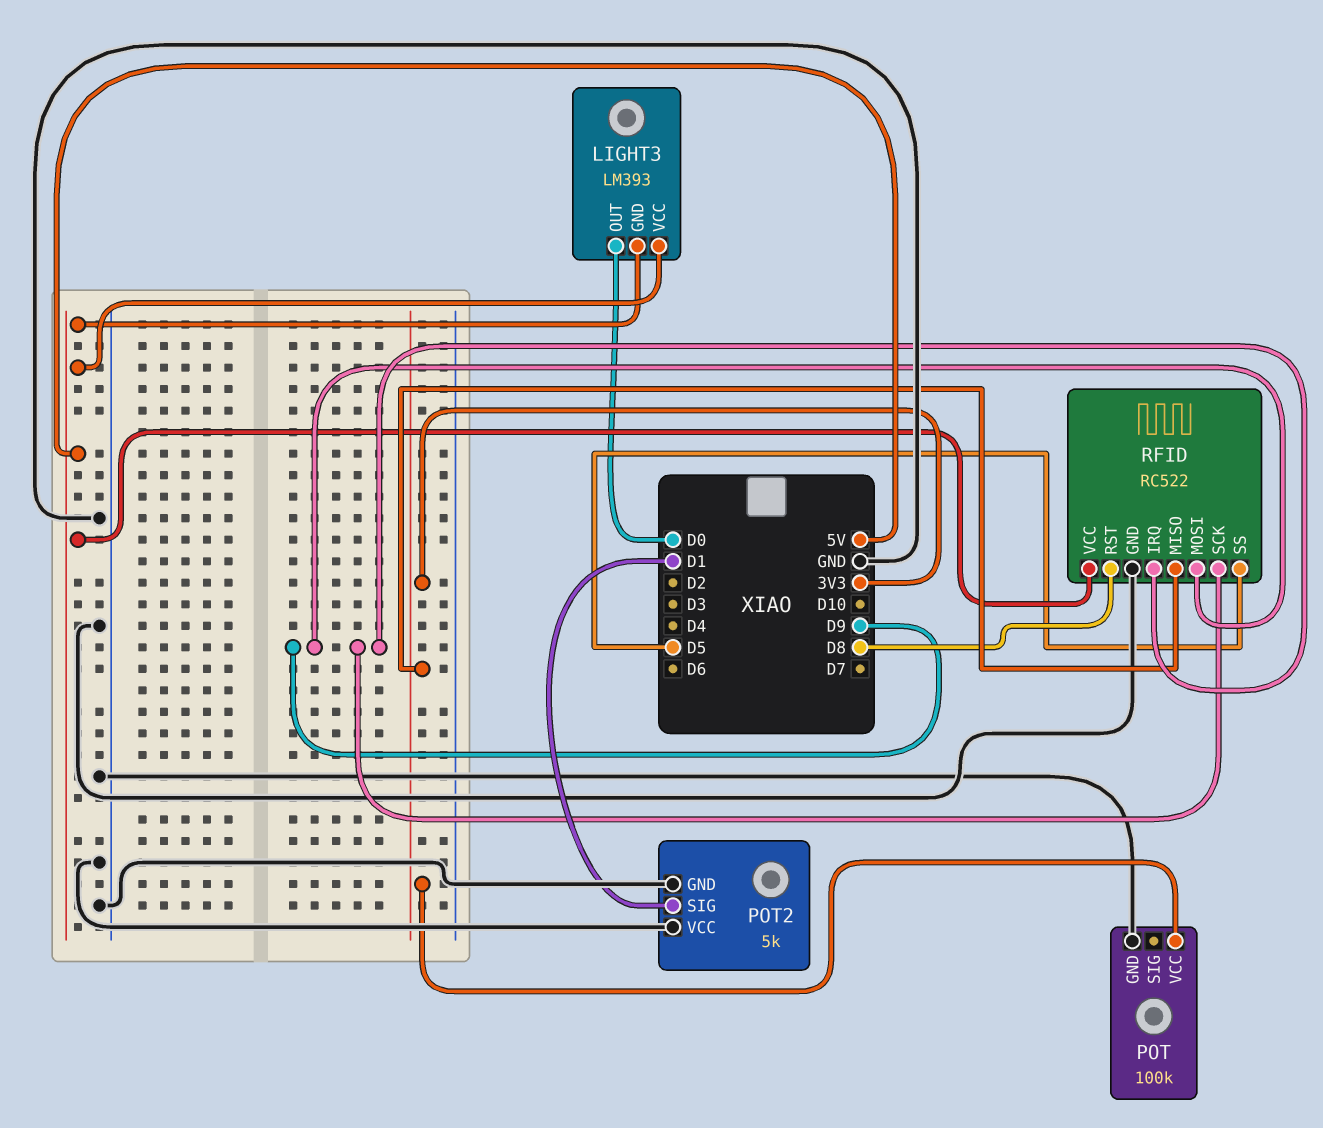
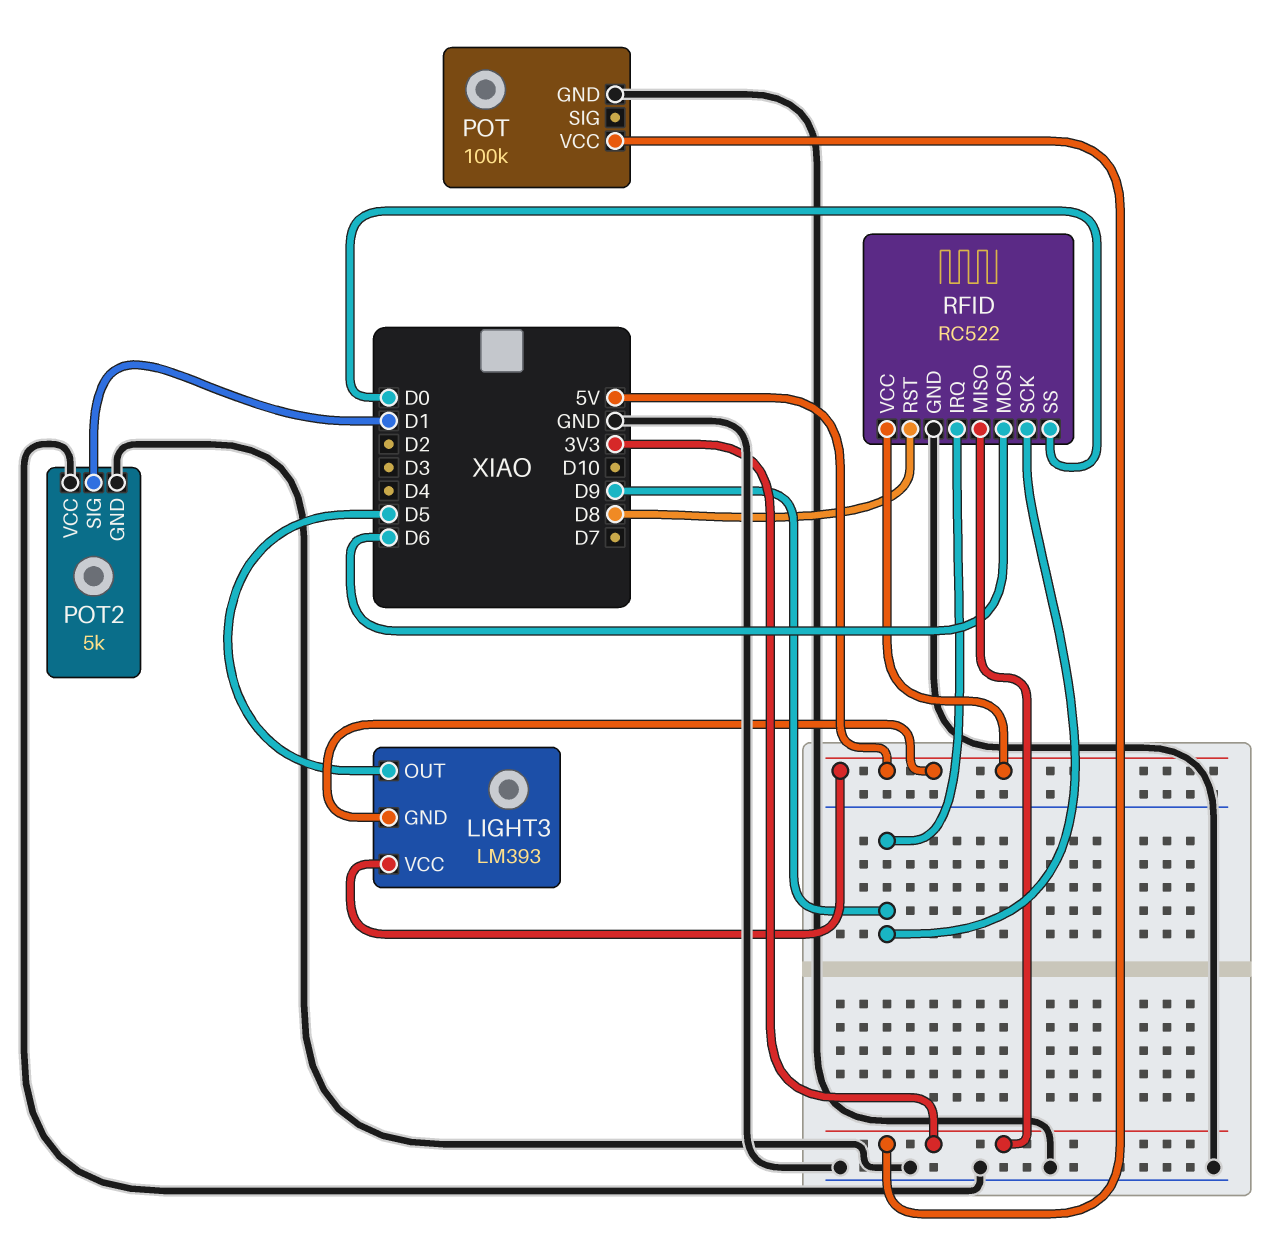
LIGHT3 pin OUT: D0 -> D5
RFID pin MOSI: D9 -> D6
RFID pin SS: D5 -> D0

